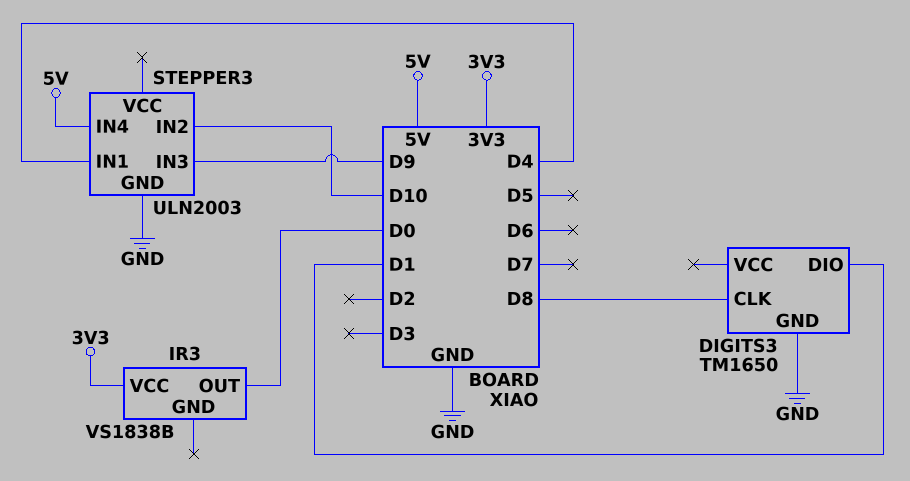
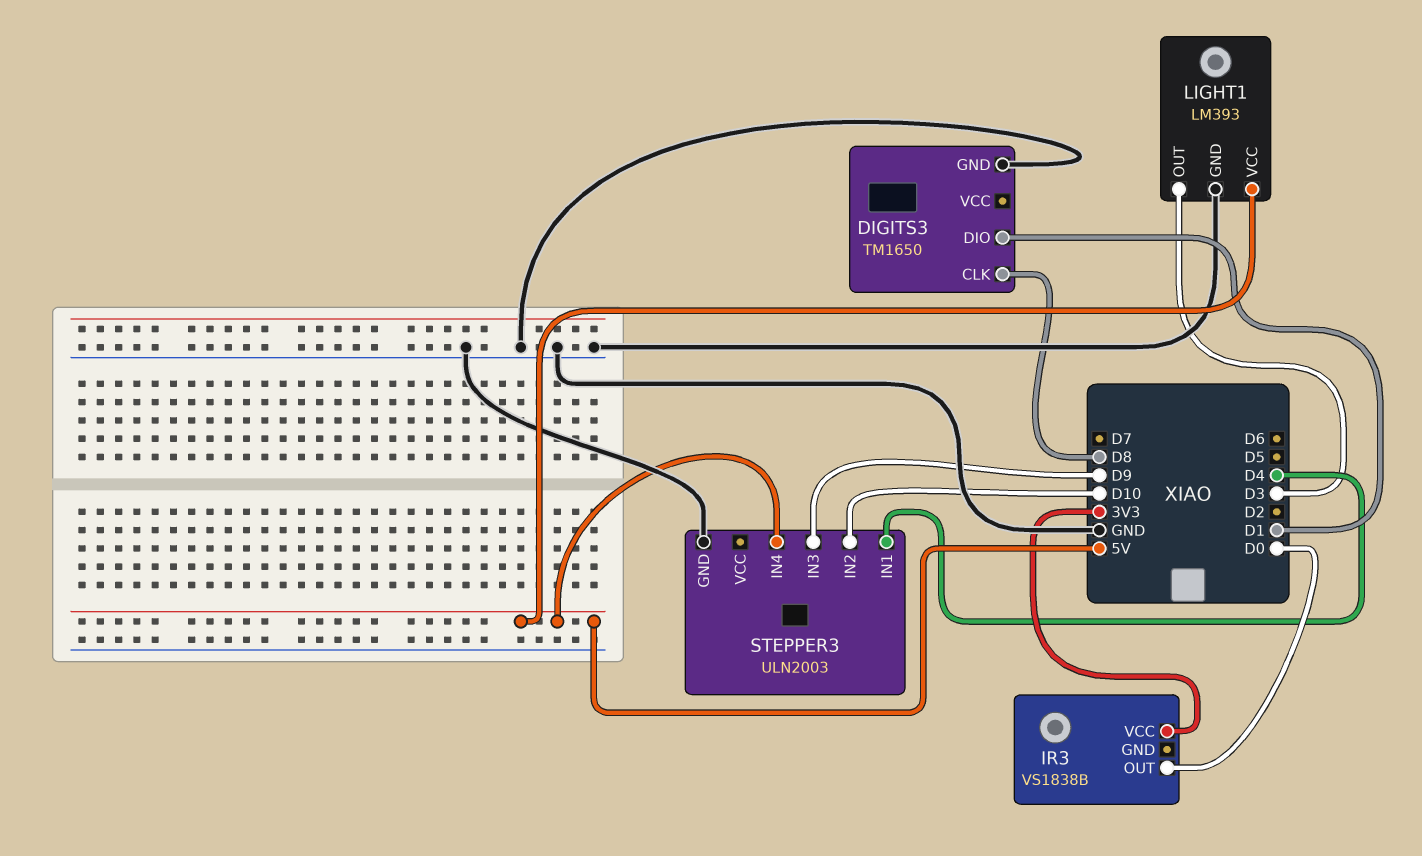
LIGHT1: none -> LM393
LIGHT1 pin GND: none -> GND
LIGHT1 pin OUT: none -> D3
LIGHT1 pin VCC: none -> 5V

